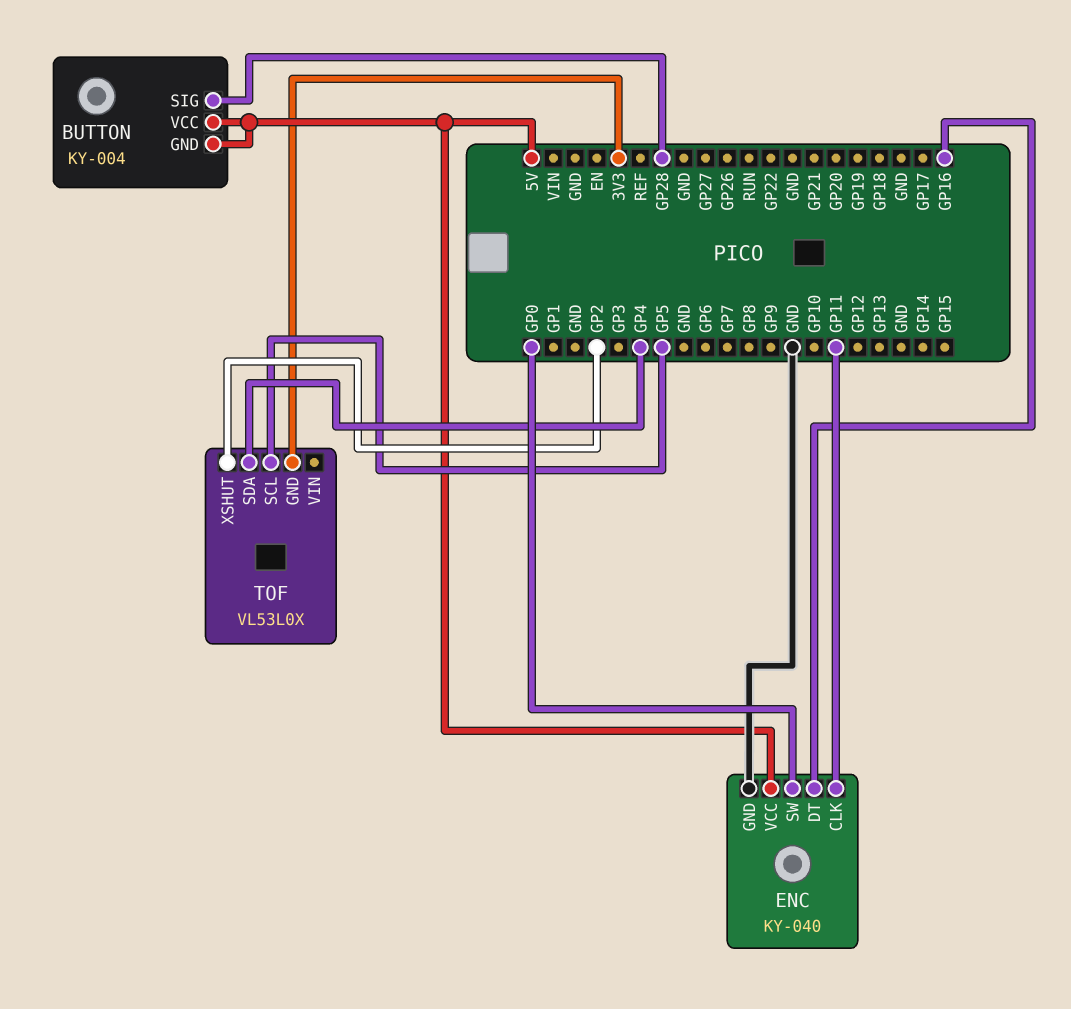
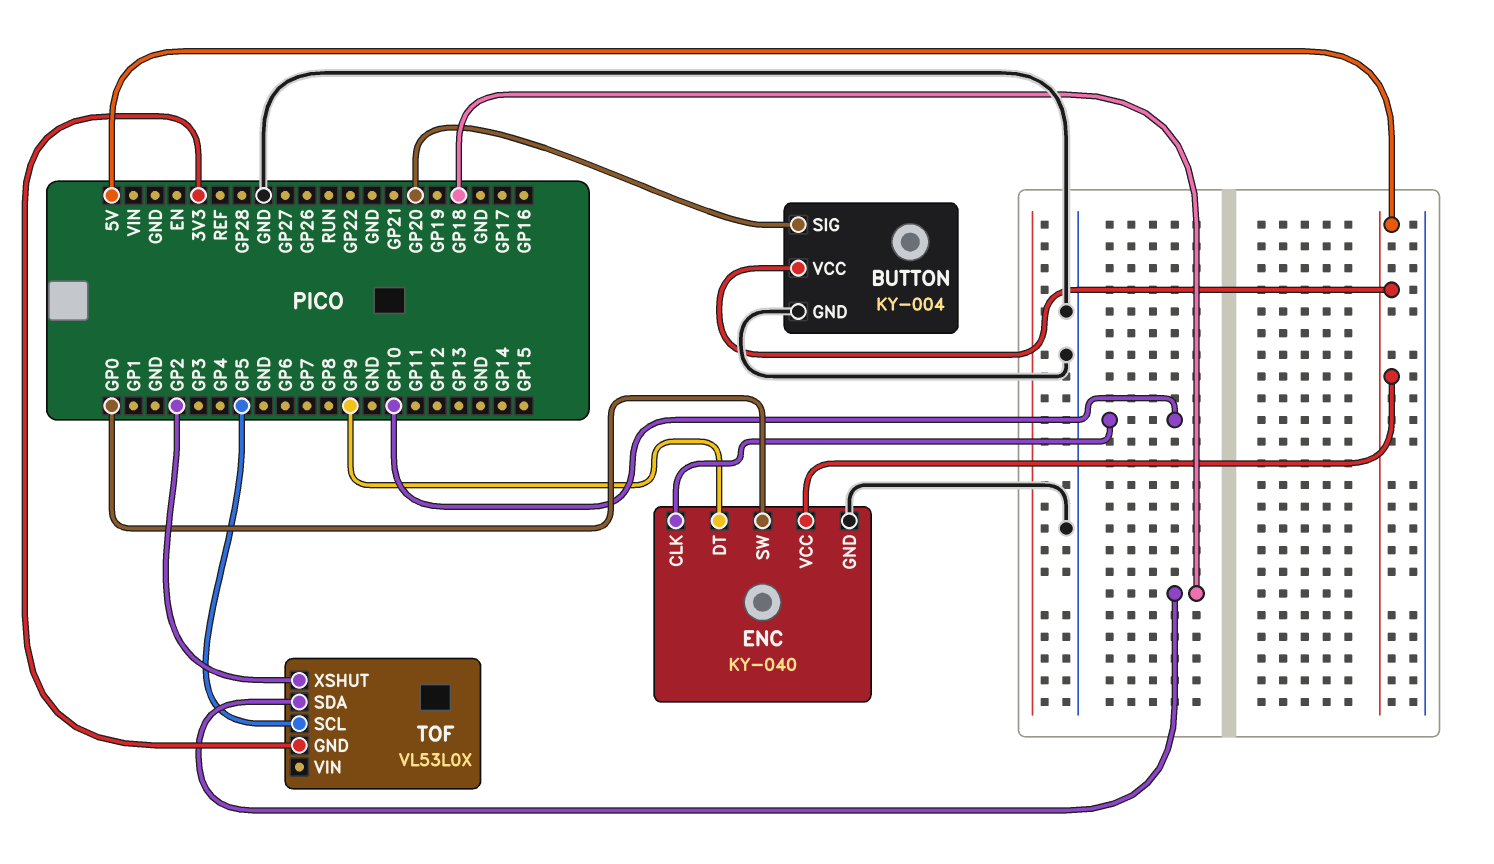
BUTTON pin GND: 5V -> GND
BUTTON pin SIG: GP28 -> GP20
ENC pin CLK: GP11 -> GP10
ENC pin DT: GP16 -> GP9
TOF pin SDA: GP4 -> GP18

